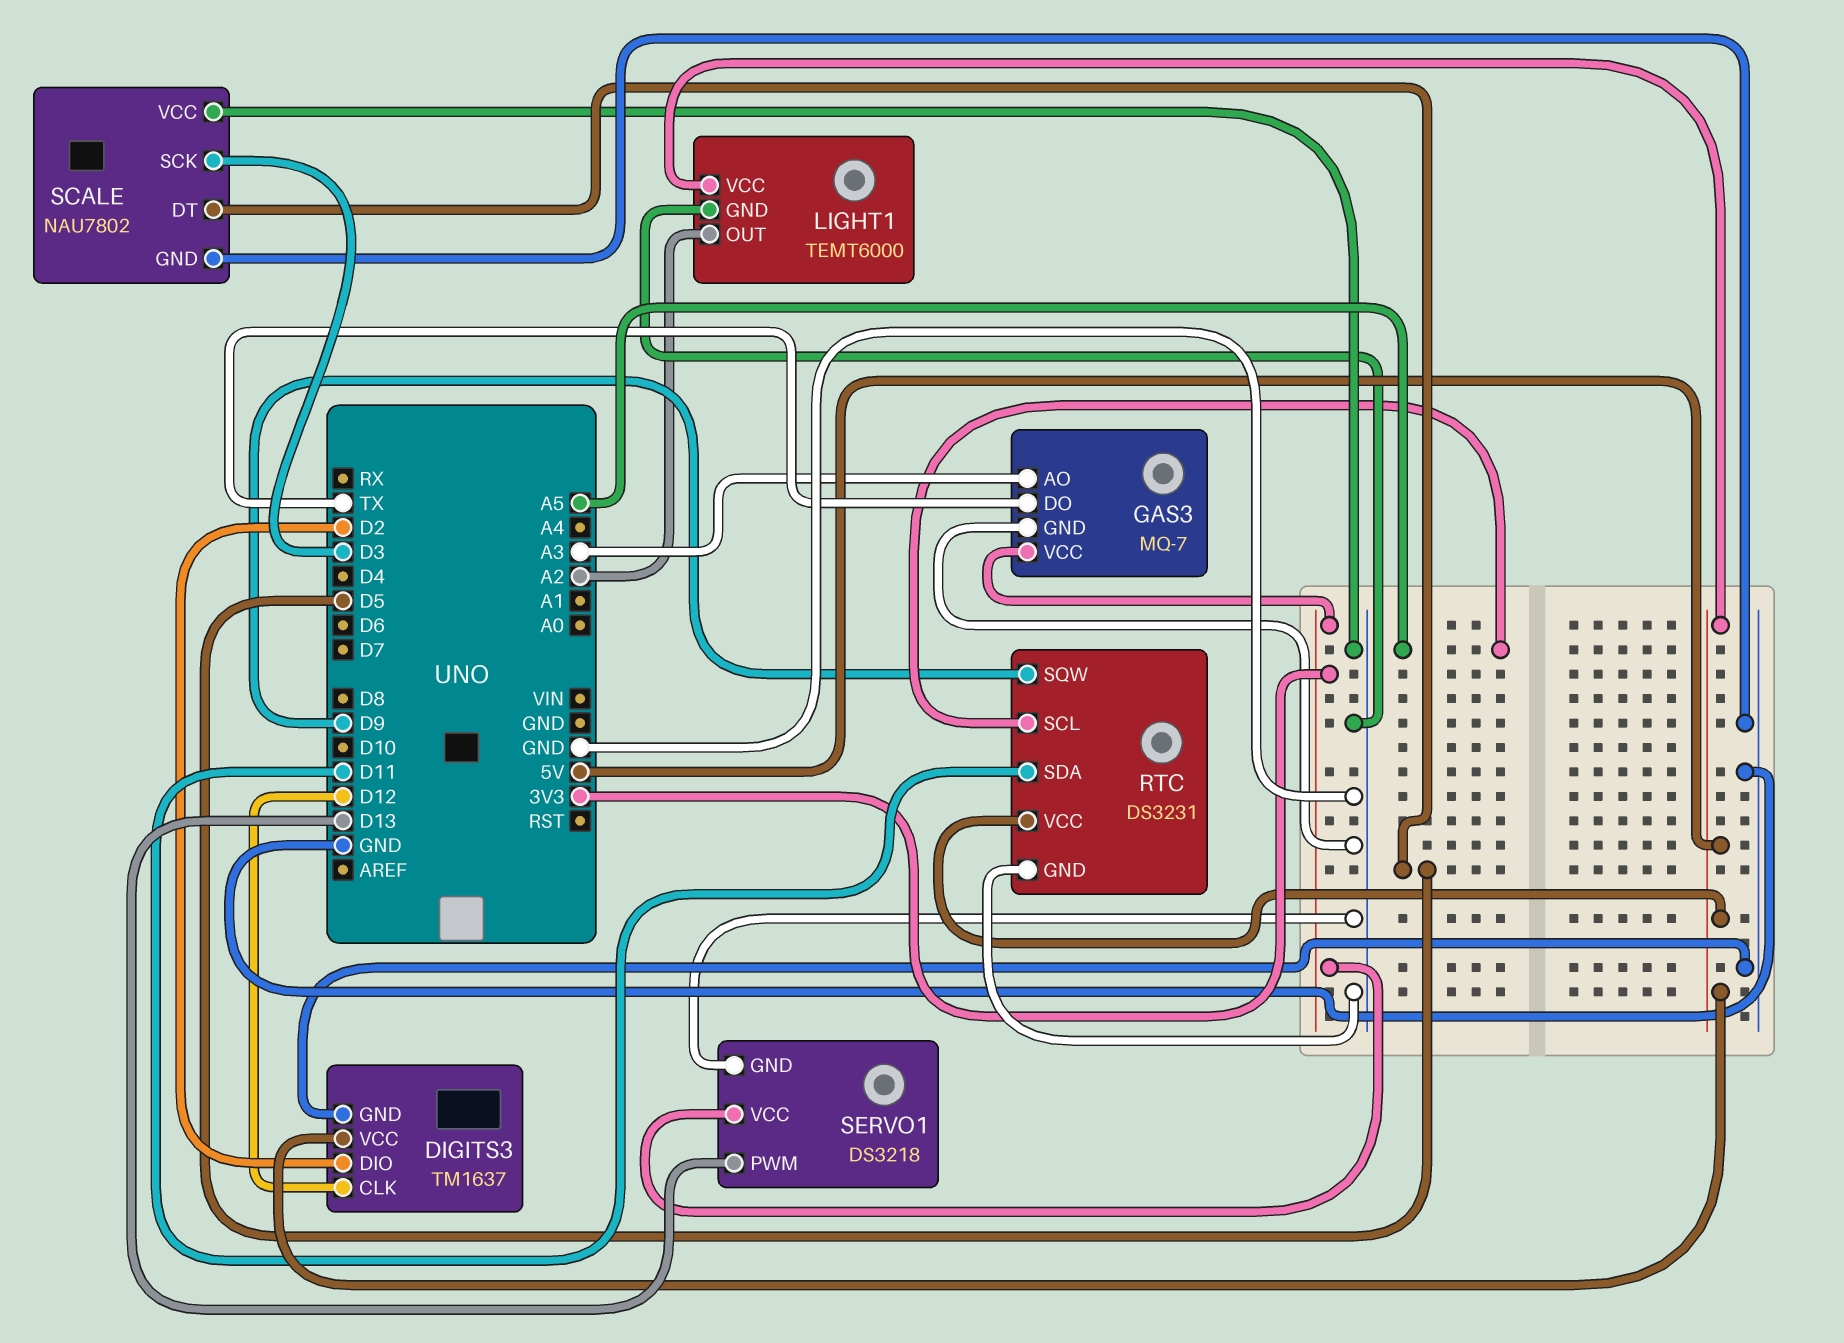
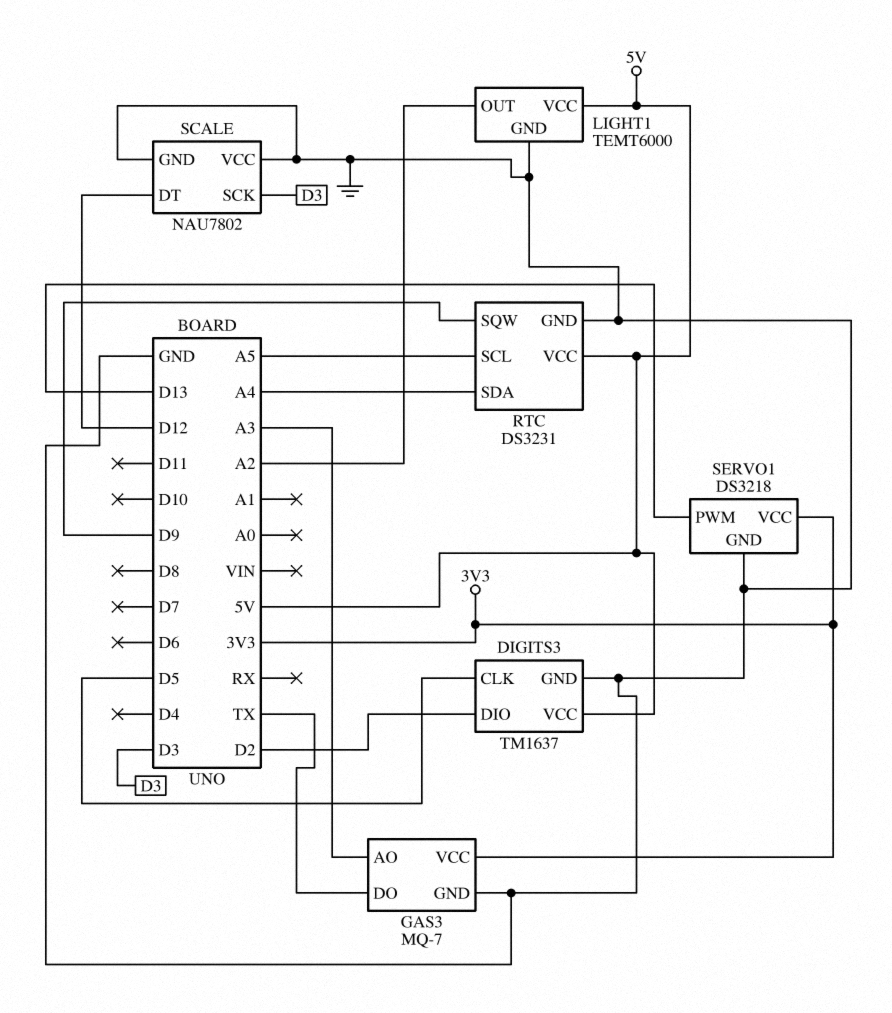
DIGITS3 pin CLK: D12 -> D5
RTC pin SDA: D11 -> A4
SCALE pin DT: D5 -> D12

